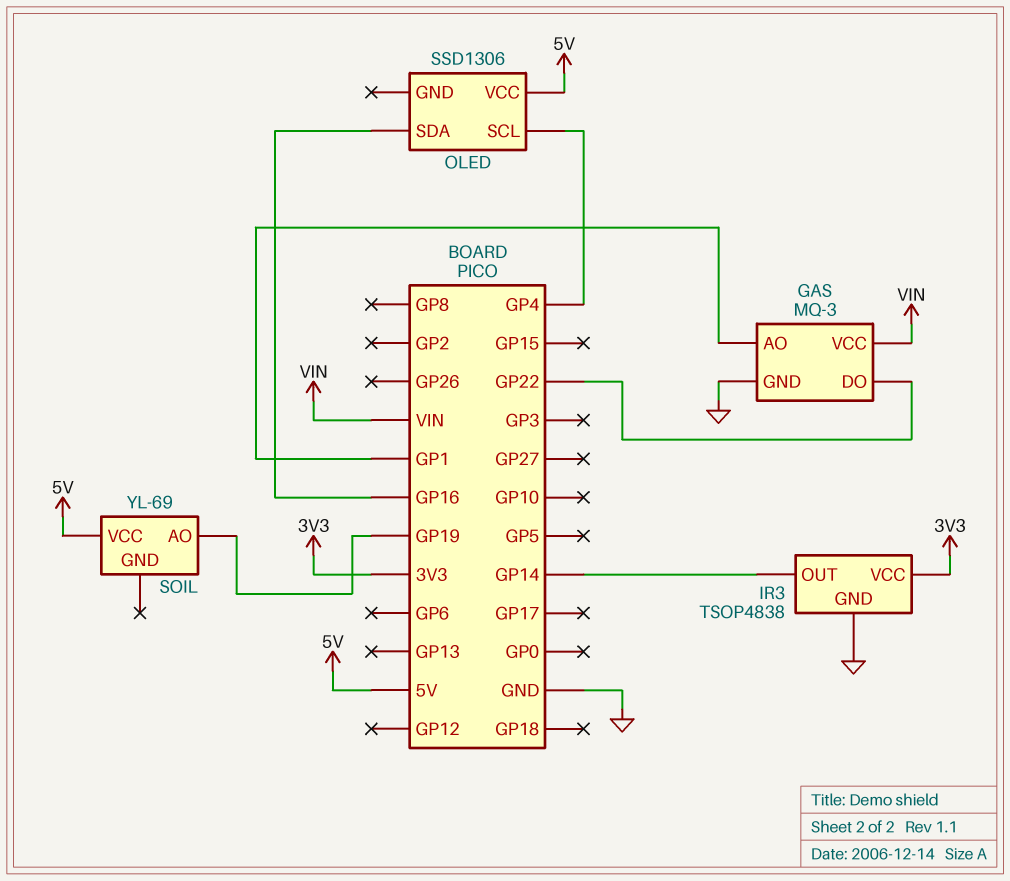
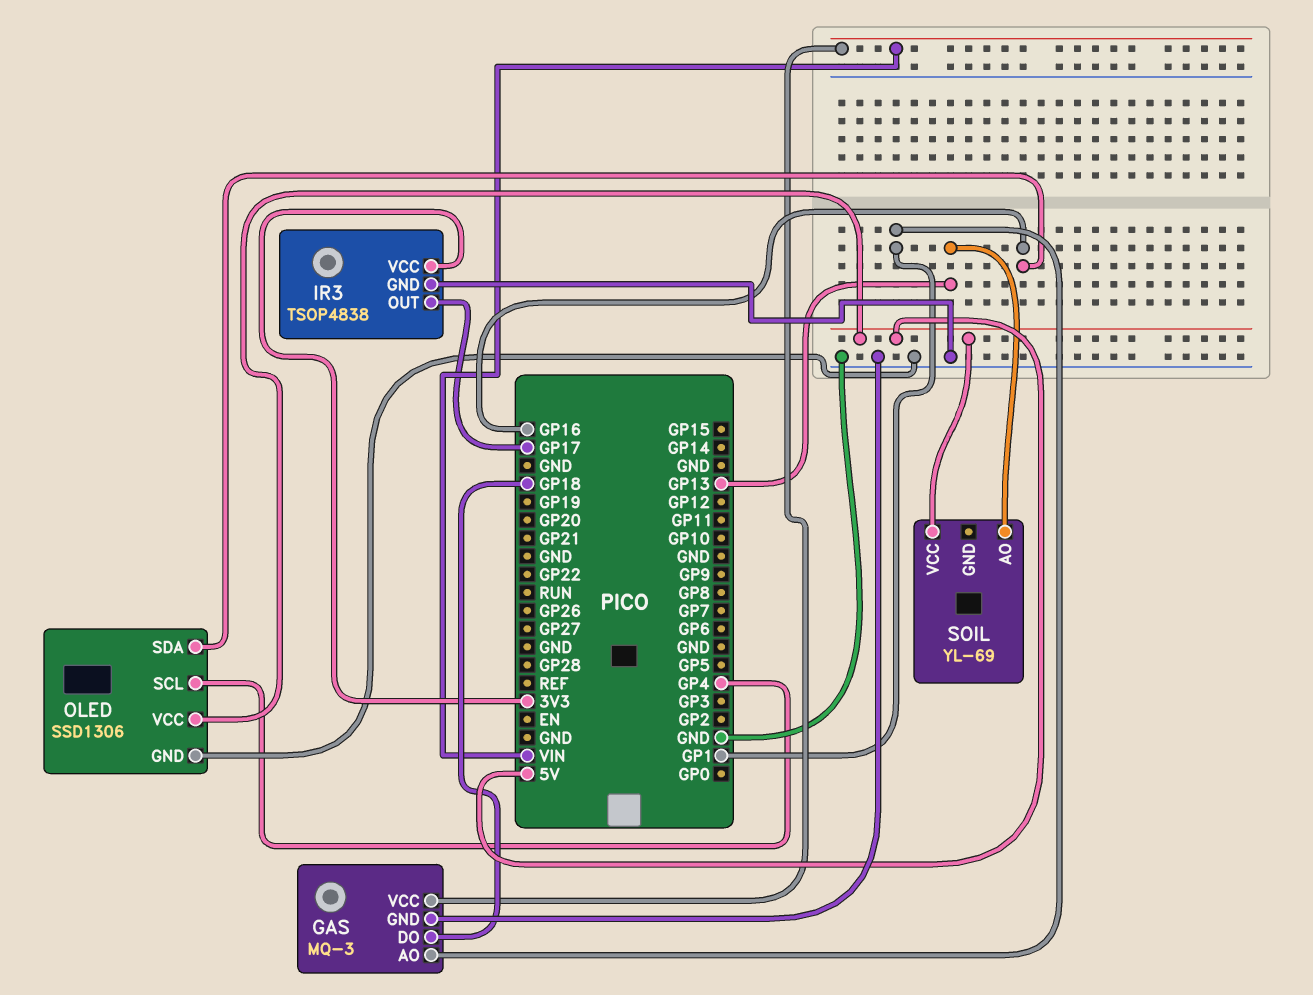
GAS pin DO: GP22 -> GP18
IR3 pin OUT: GP14 -> GP17
OLED pin GND: none -> GND
SOIL pin AO: GP19 -> GP13

